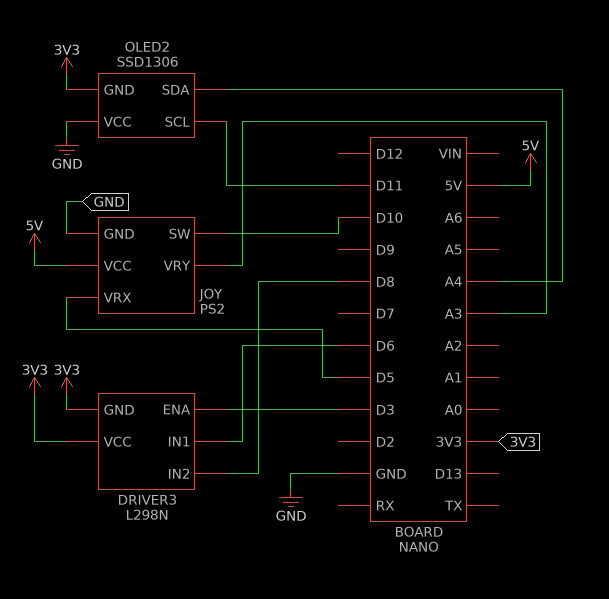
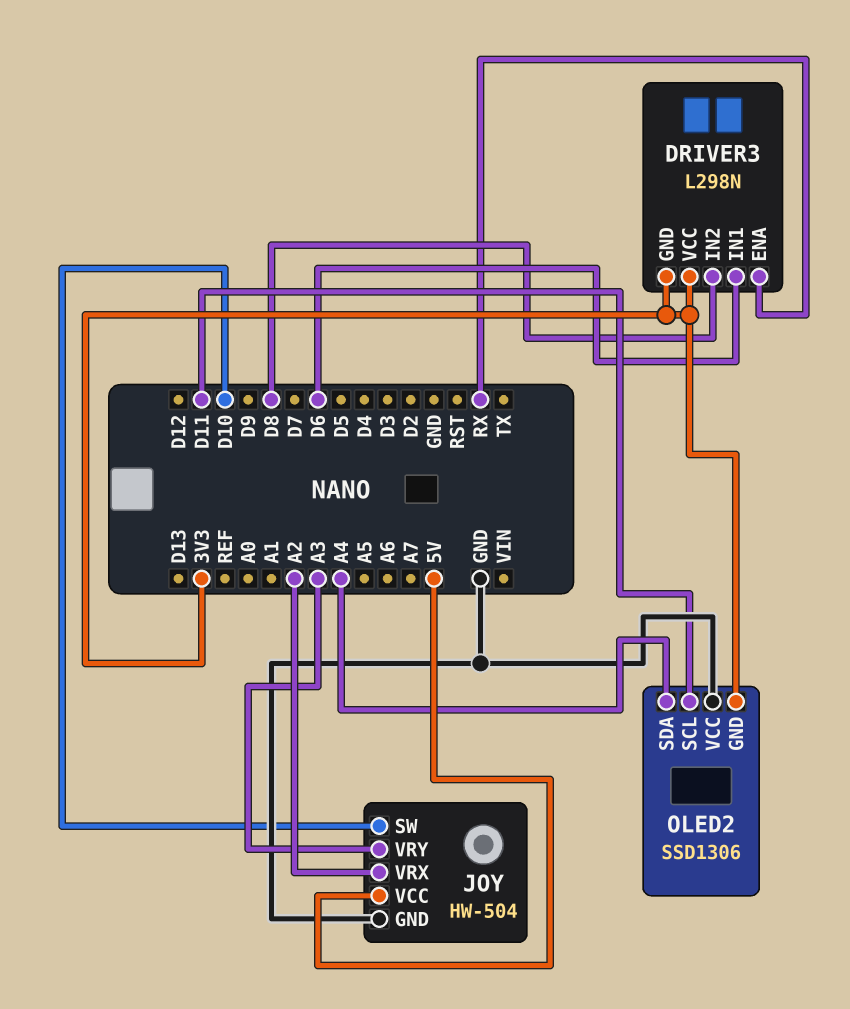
DRIVER3 pin ENA: D3 -> RX
JOY: PS2 -> HW-504
JOY pin VRX: D5 -> A2

